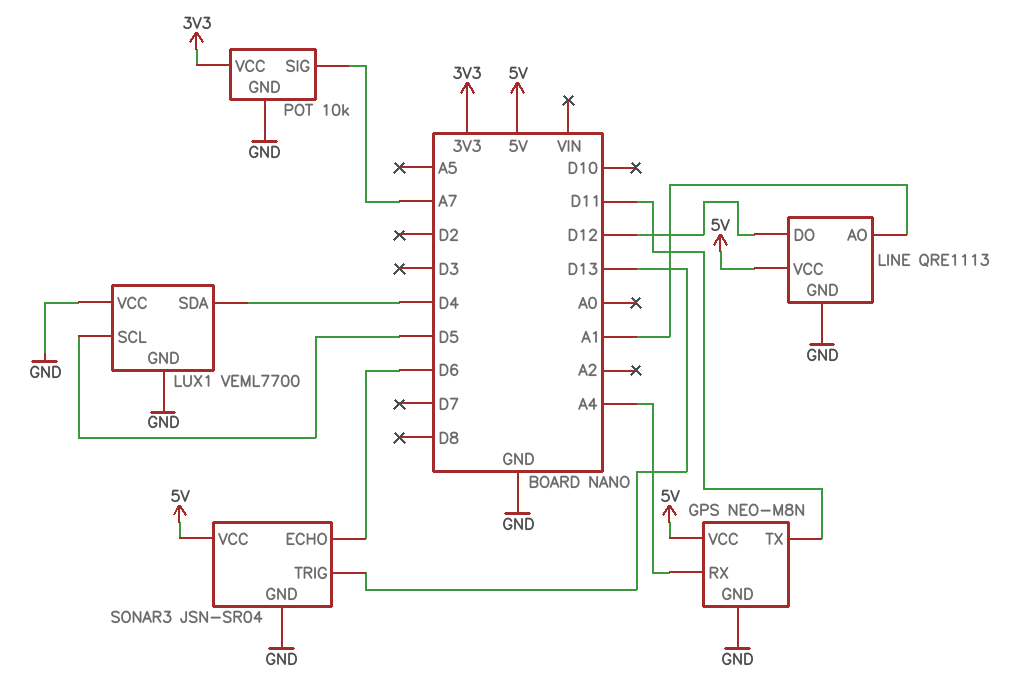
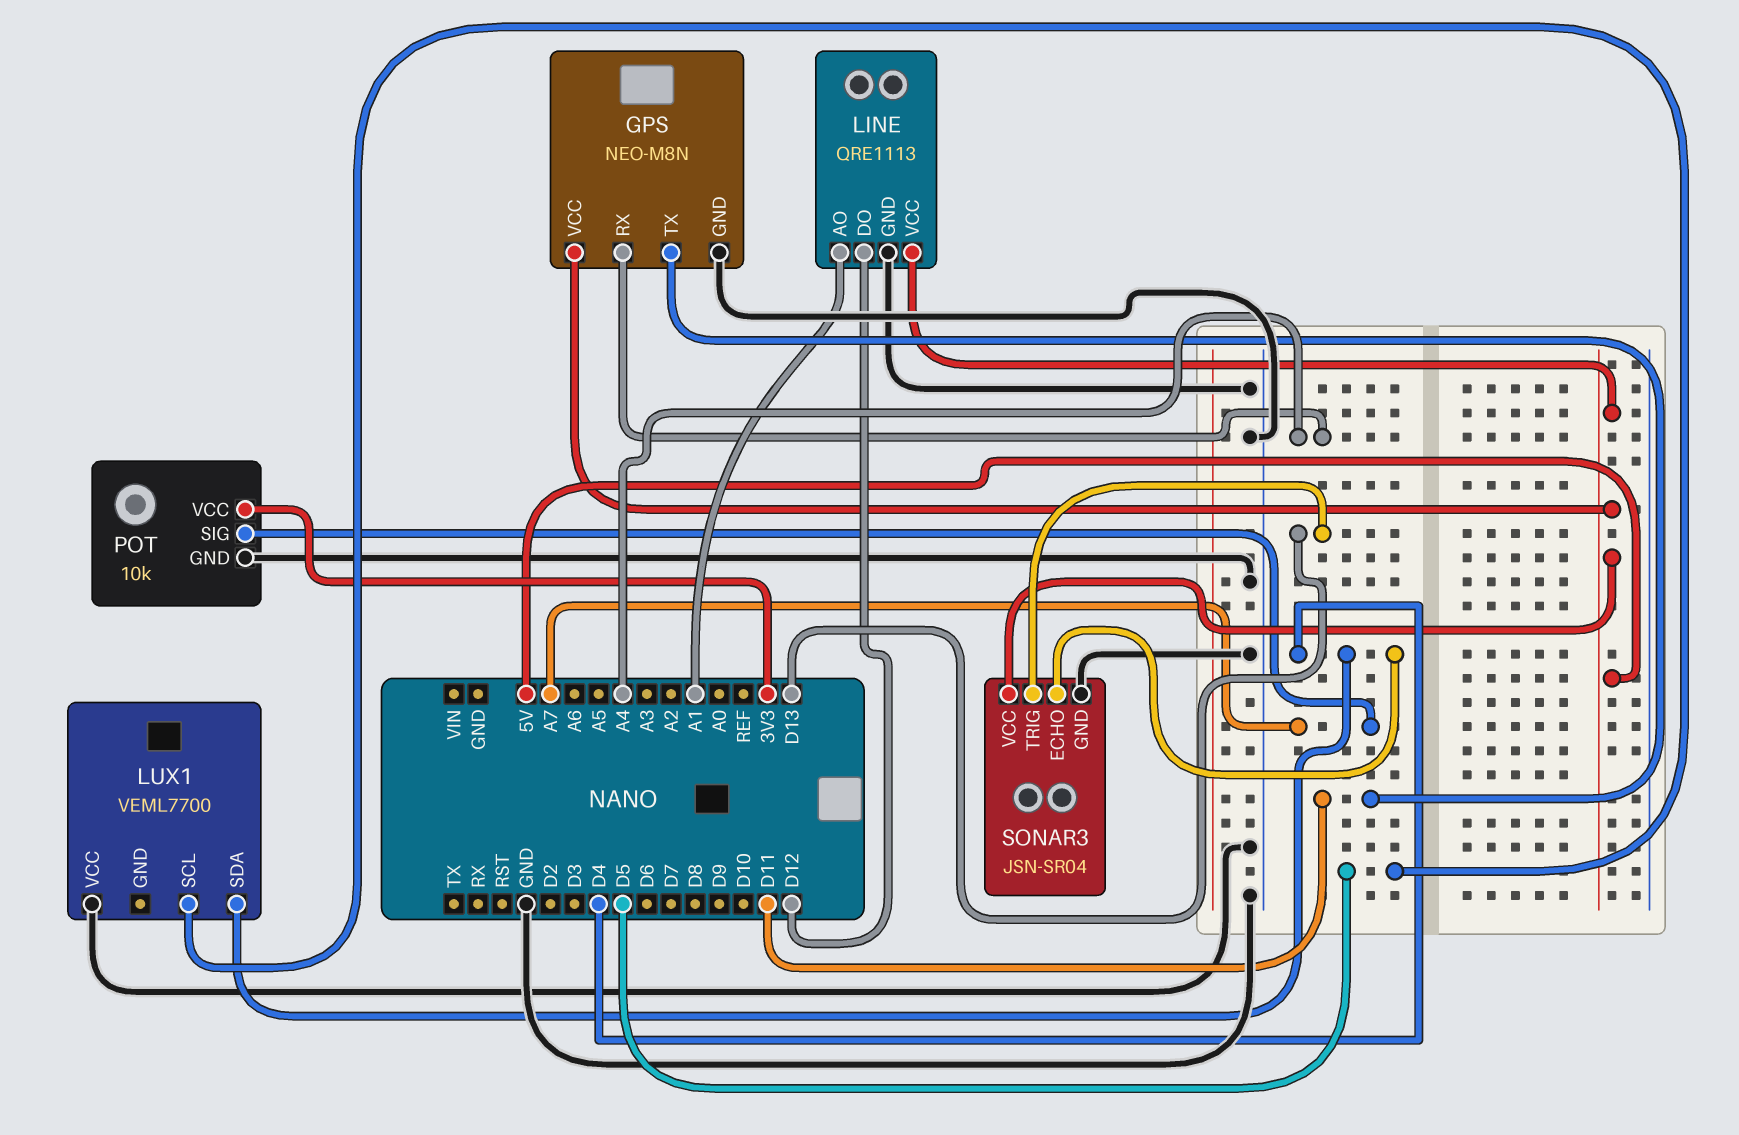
LUX1 pin GND: GND -> none
SONAR3 pin ECHO: D6 -> D4

